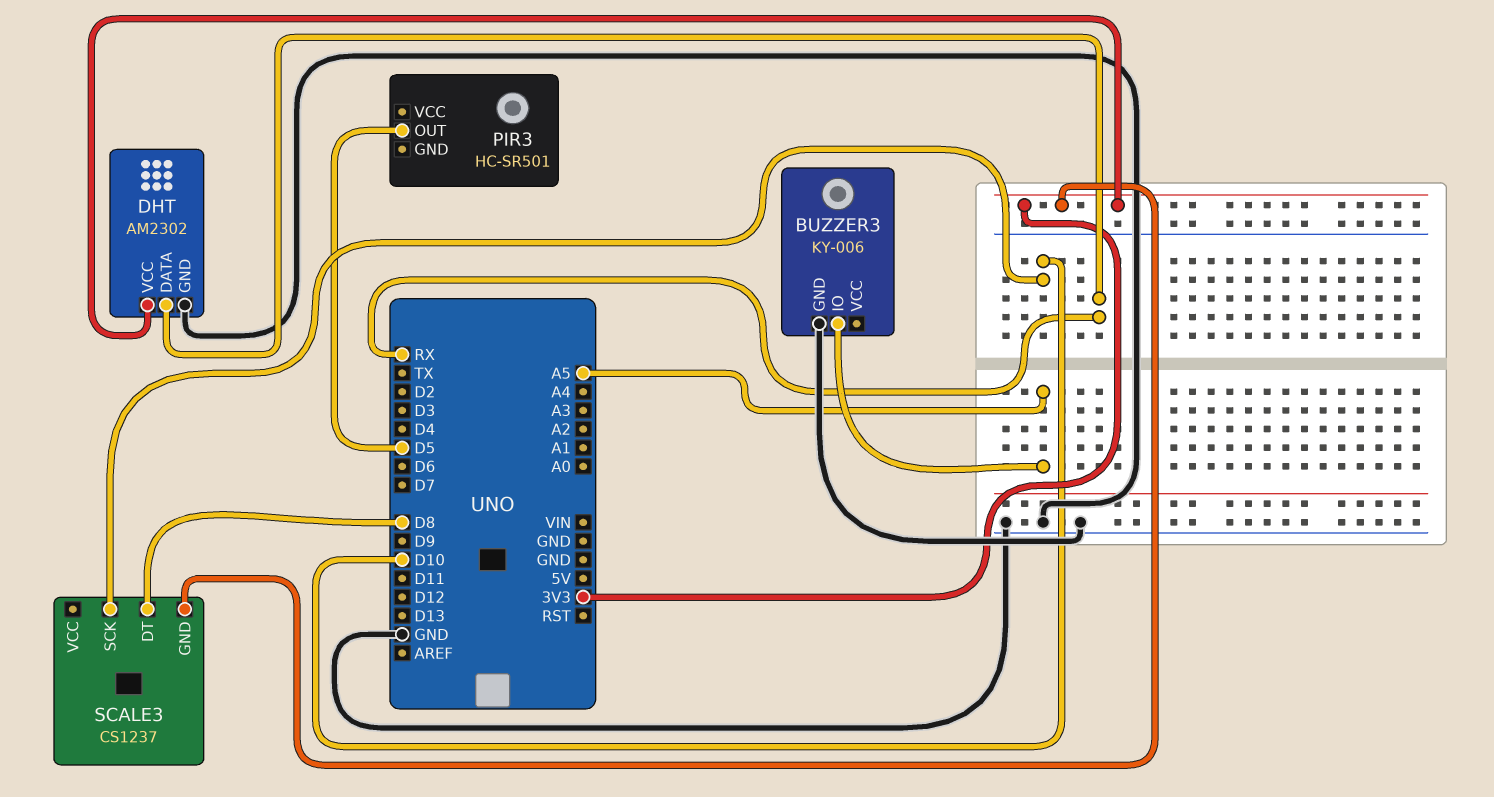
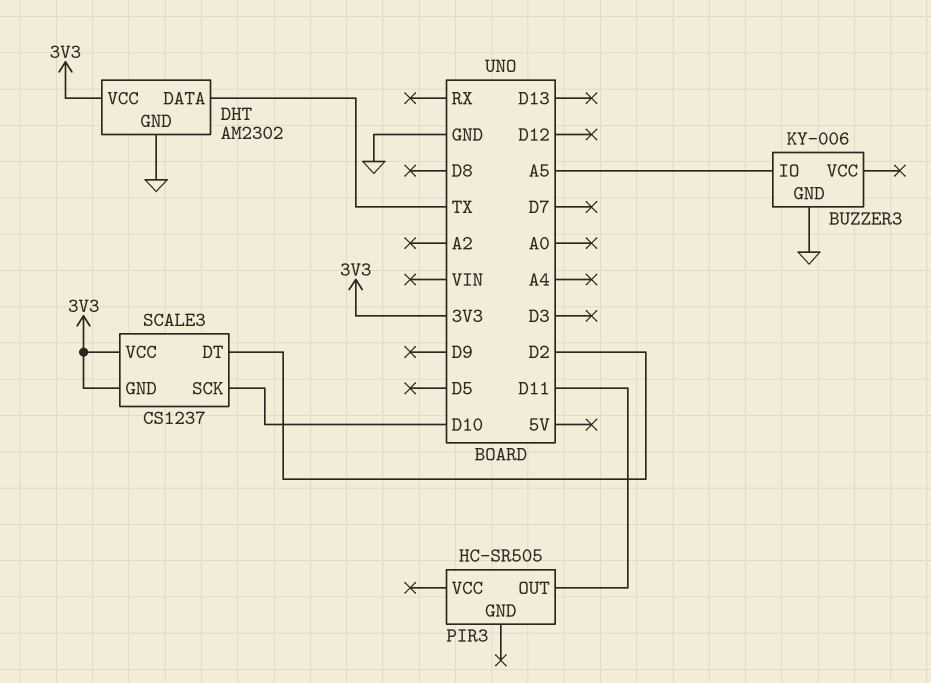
DHT pin DATA: RX -> TX
PIR3: HC-SR501 -> HC-SR505
PIR3 pin OUT: D5 -> D11
SCALE3 pin DT: D8 -> D2
SCALE3 pin VCC: none -> 3V3

